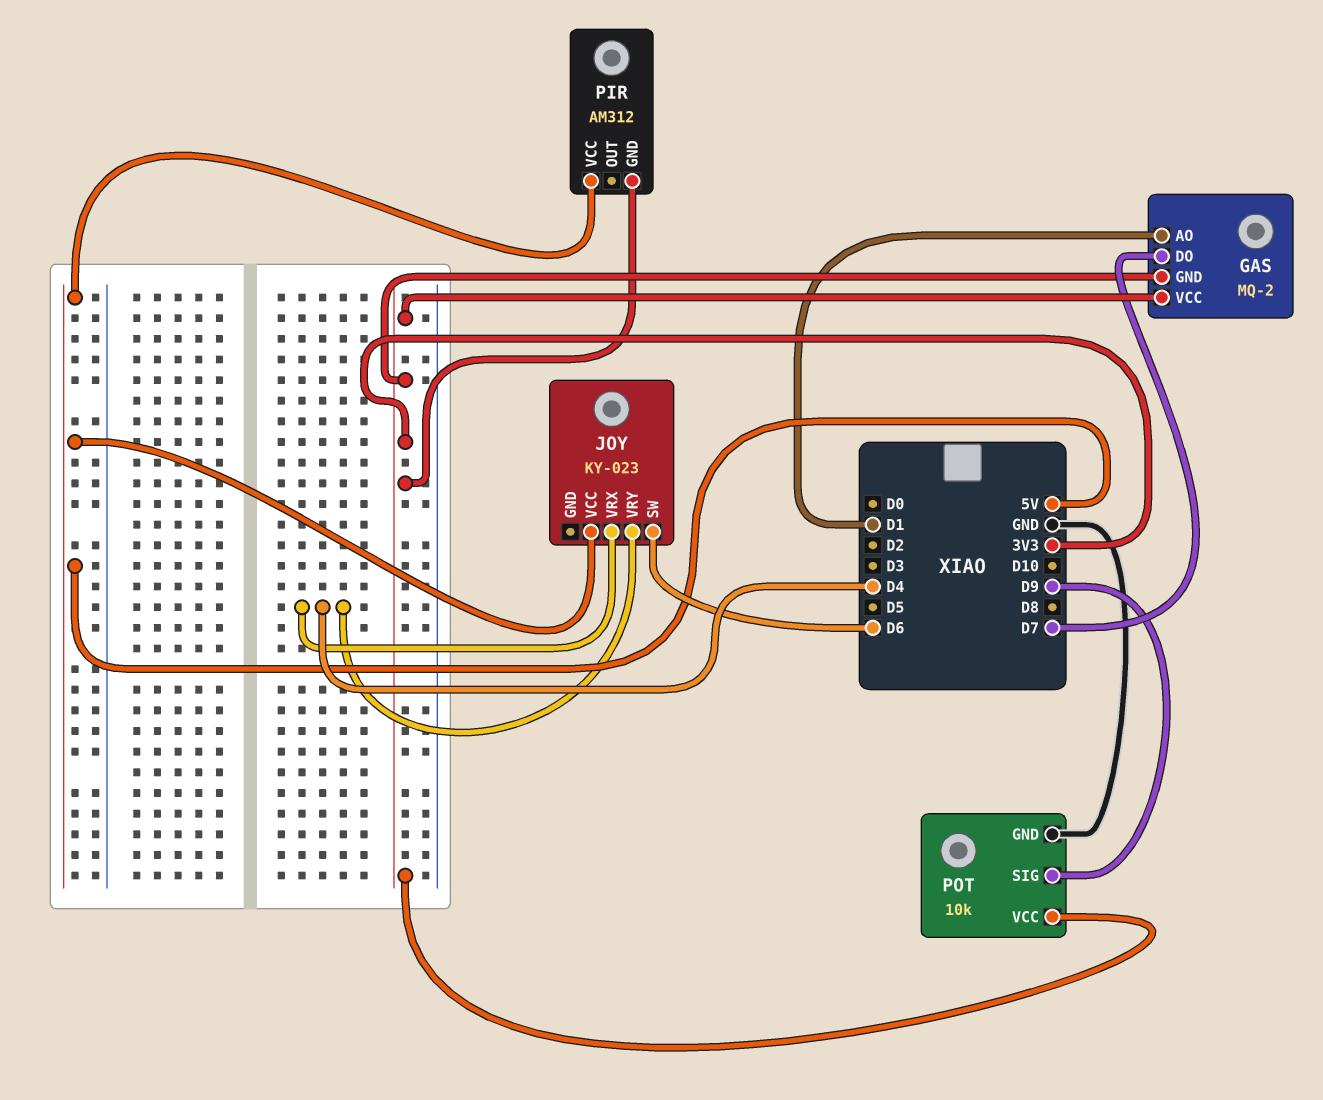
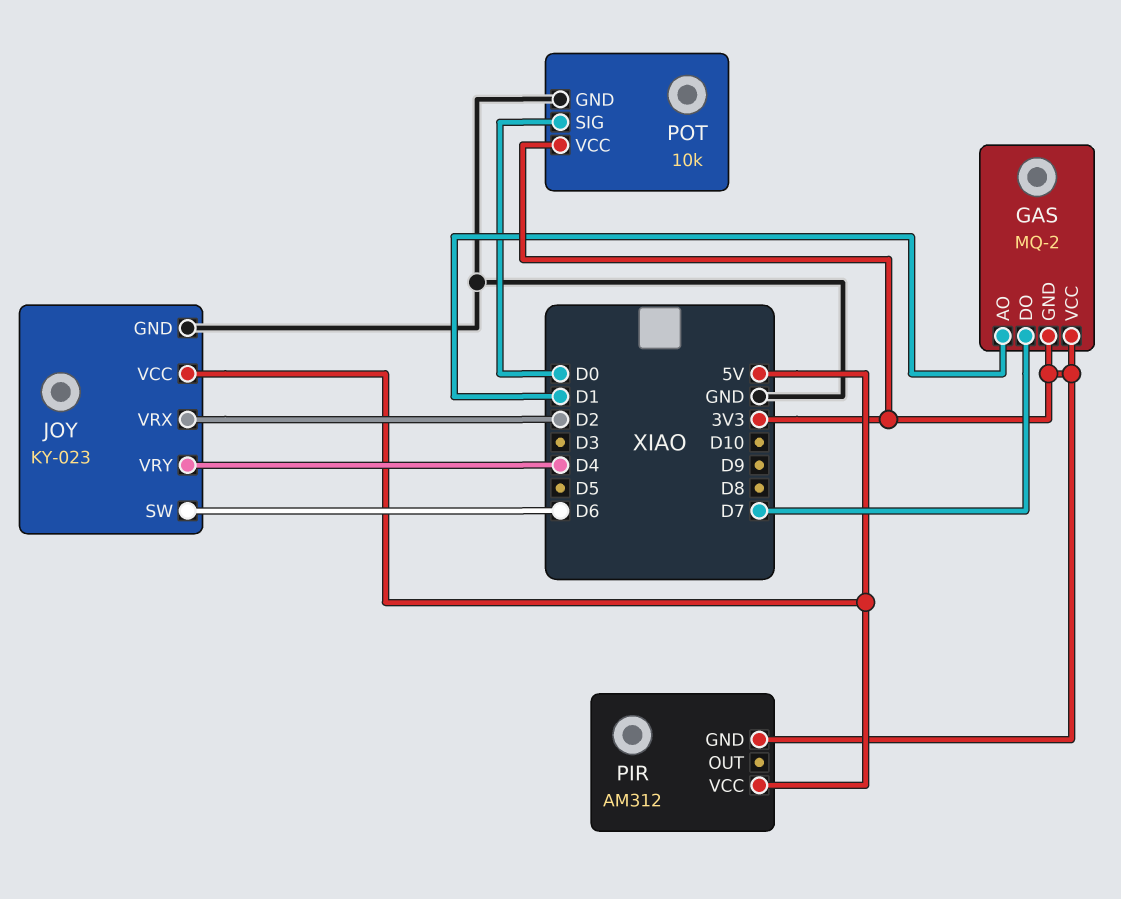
JOY pin GND: none -> GND
JOY pin VRX: D4 -> D2
POT pin SIG: D9 -> D0

